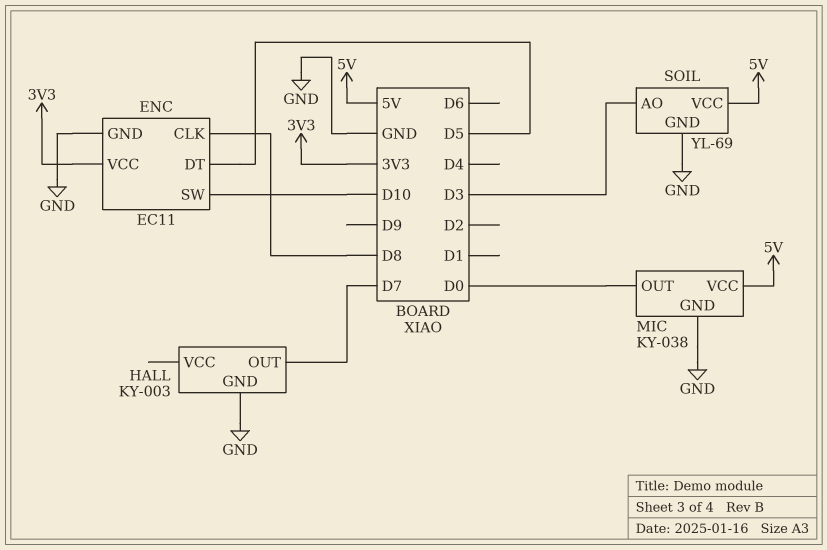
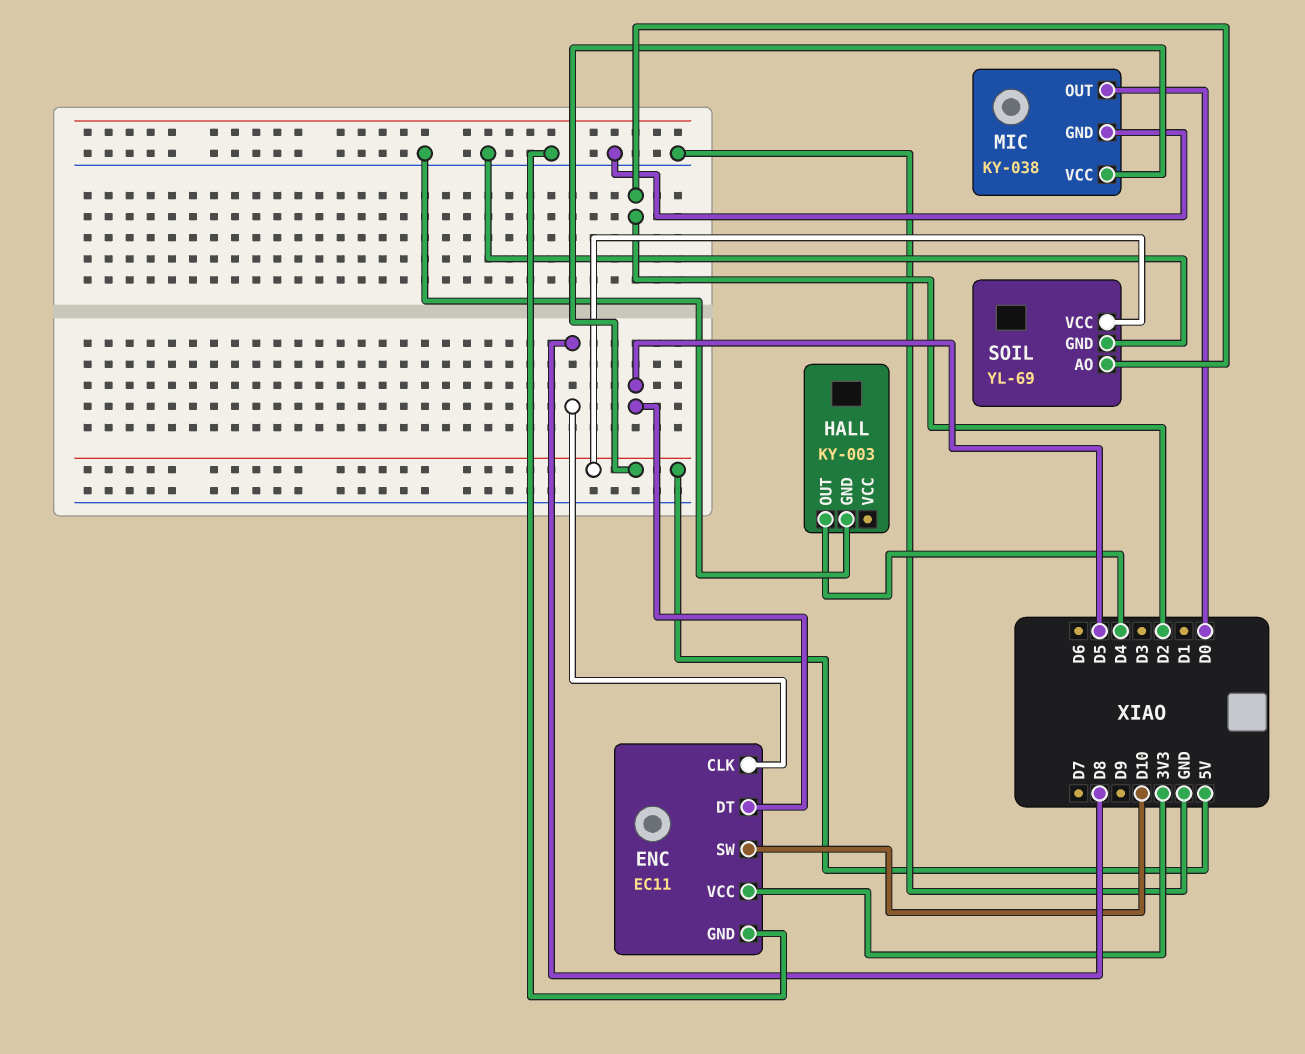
HALL pin OUT: D7 -> D4
SOIL pin AO: D3 -> D2

